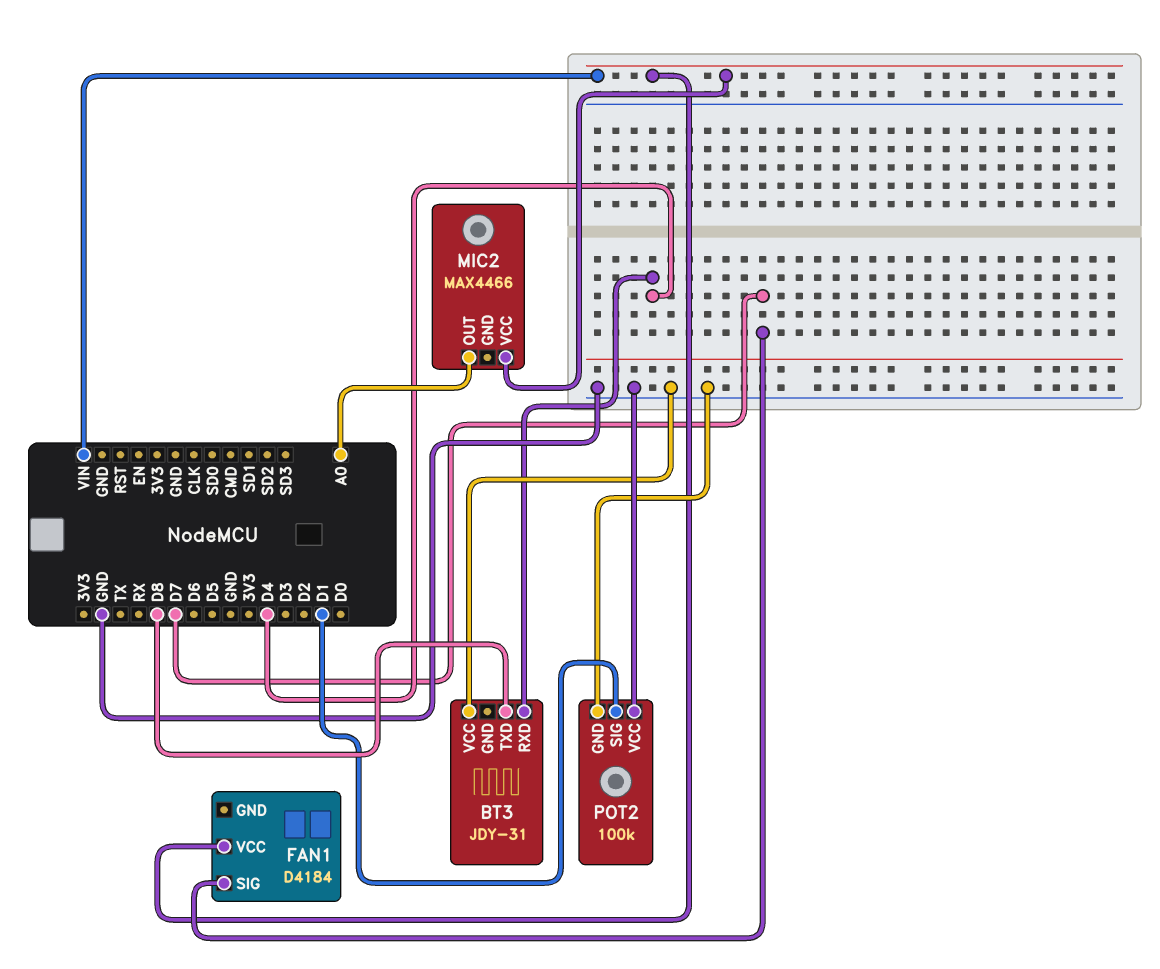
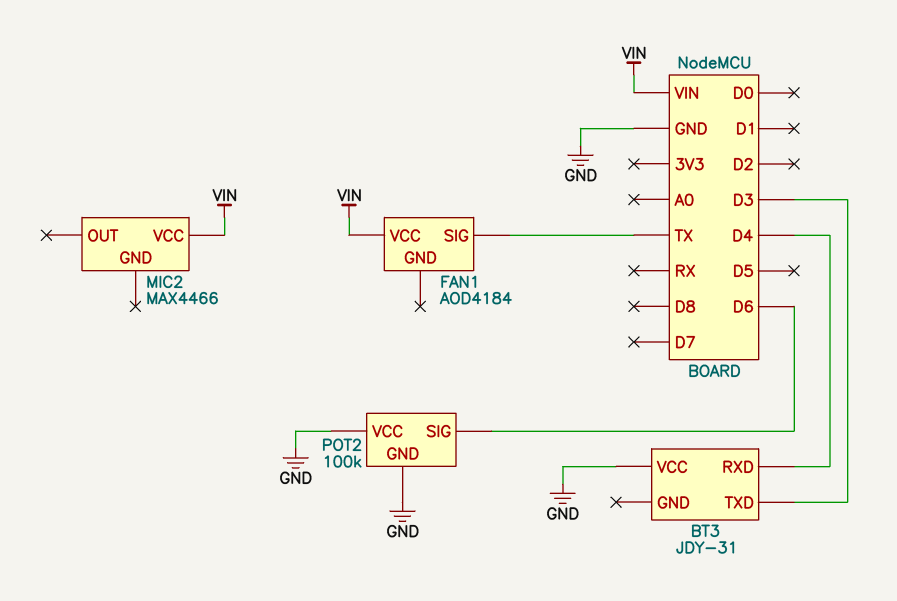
BT3 pin TXD: D8 -> D3
FAN1: D4184 -> AOD4184
FAN1 pin SIG: D7 -> TX
MIC2 pin OUT: A0 -> none
POT2 pin SIG: D1 -> D6

